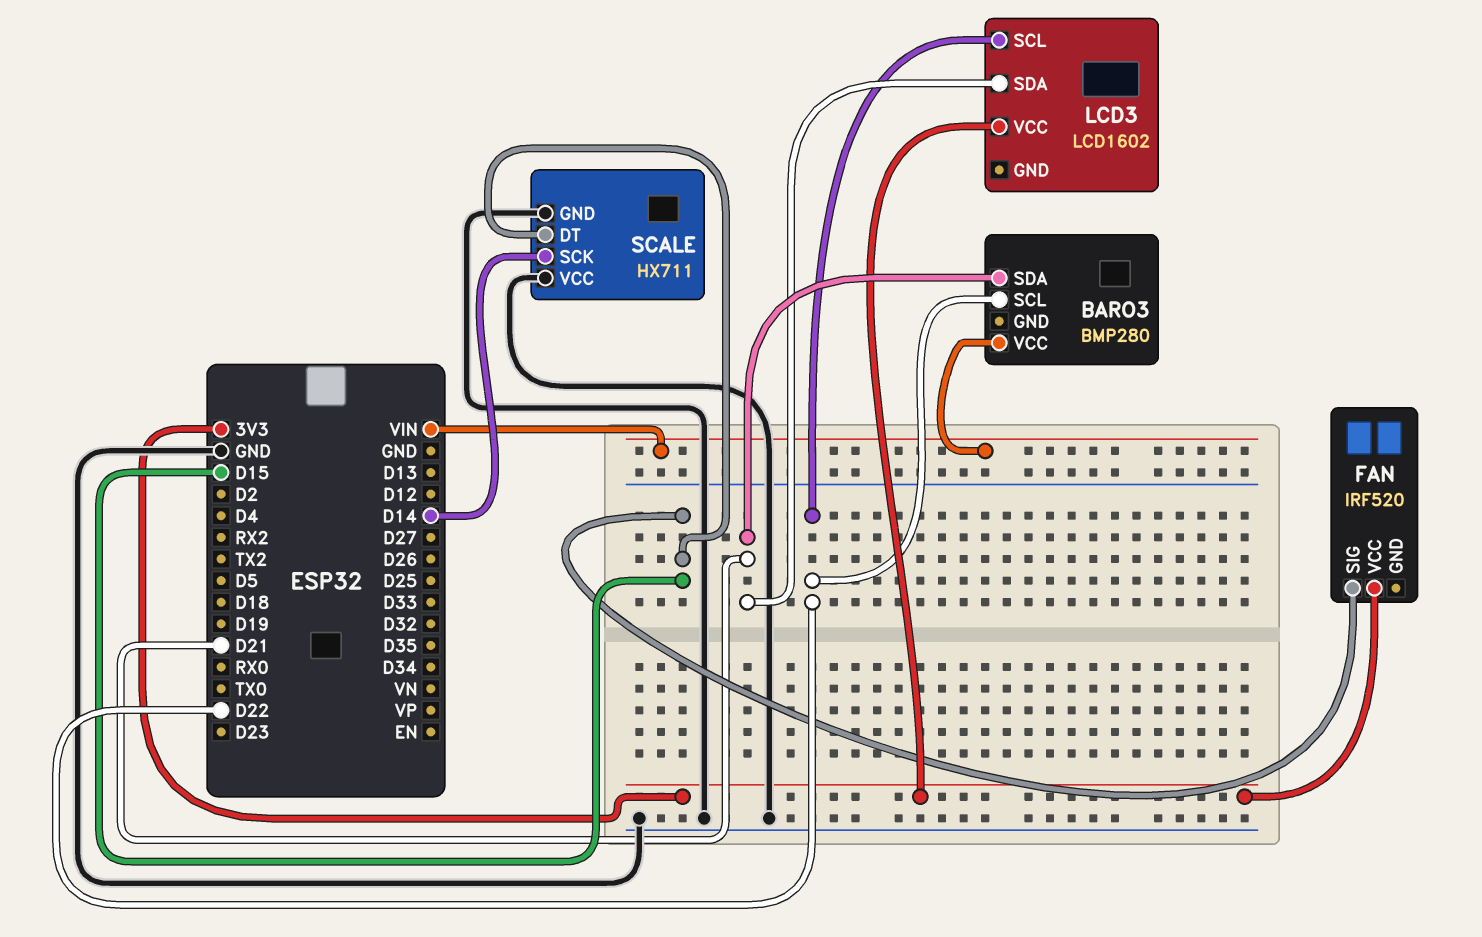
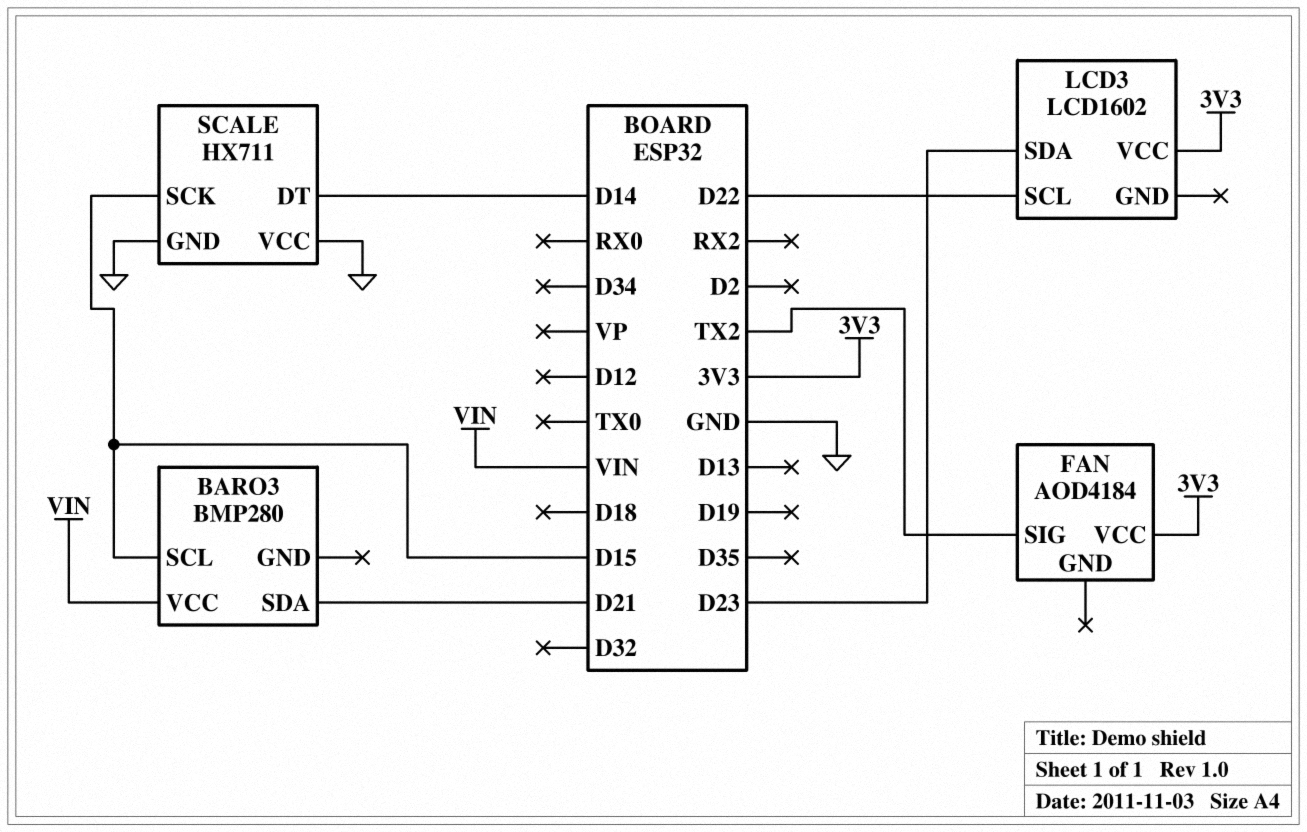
BARO3 pin SCL: D22 -> D15
FAN: IRF520 -> AOD4184
FAN pin SIG: D15 -> TX2
LCD3 pin SDA: D21 -> D23
SCALE pin DT: D15 -> D14
SCALE pin SCK: D14 -> D15

